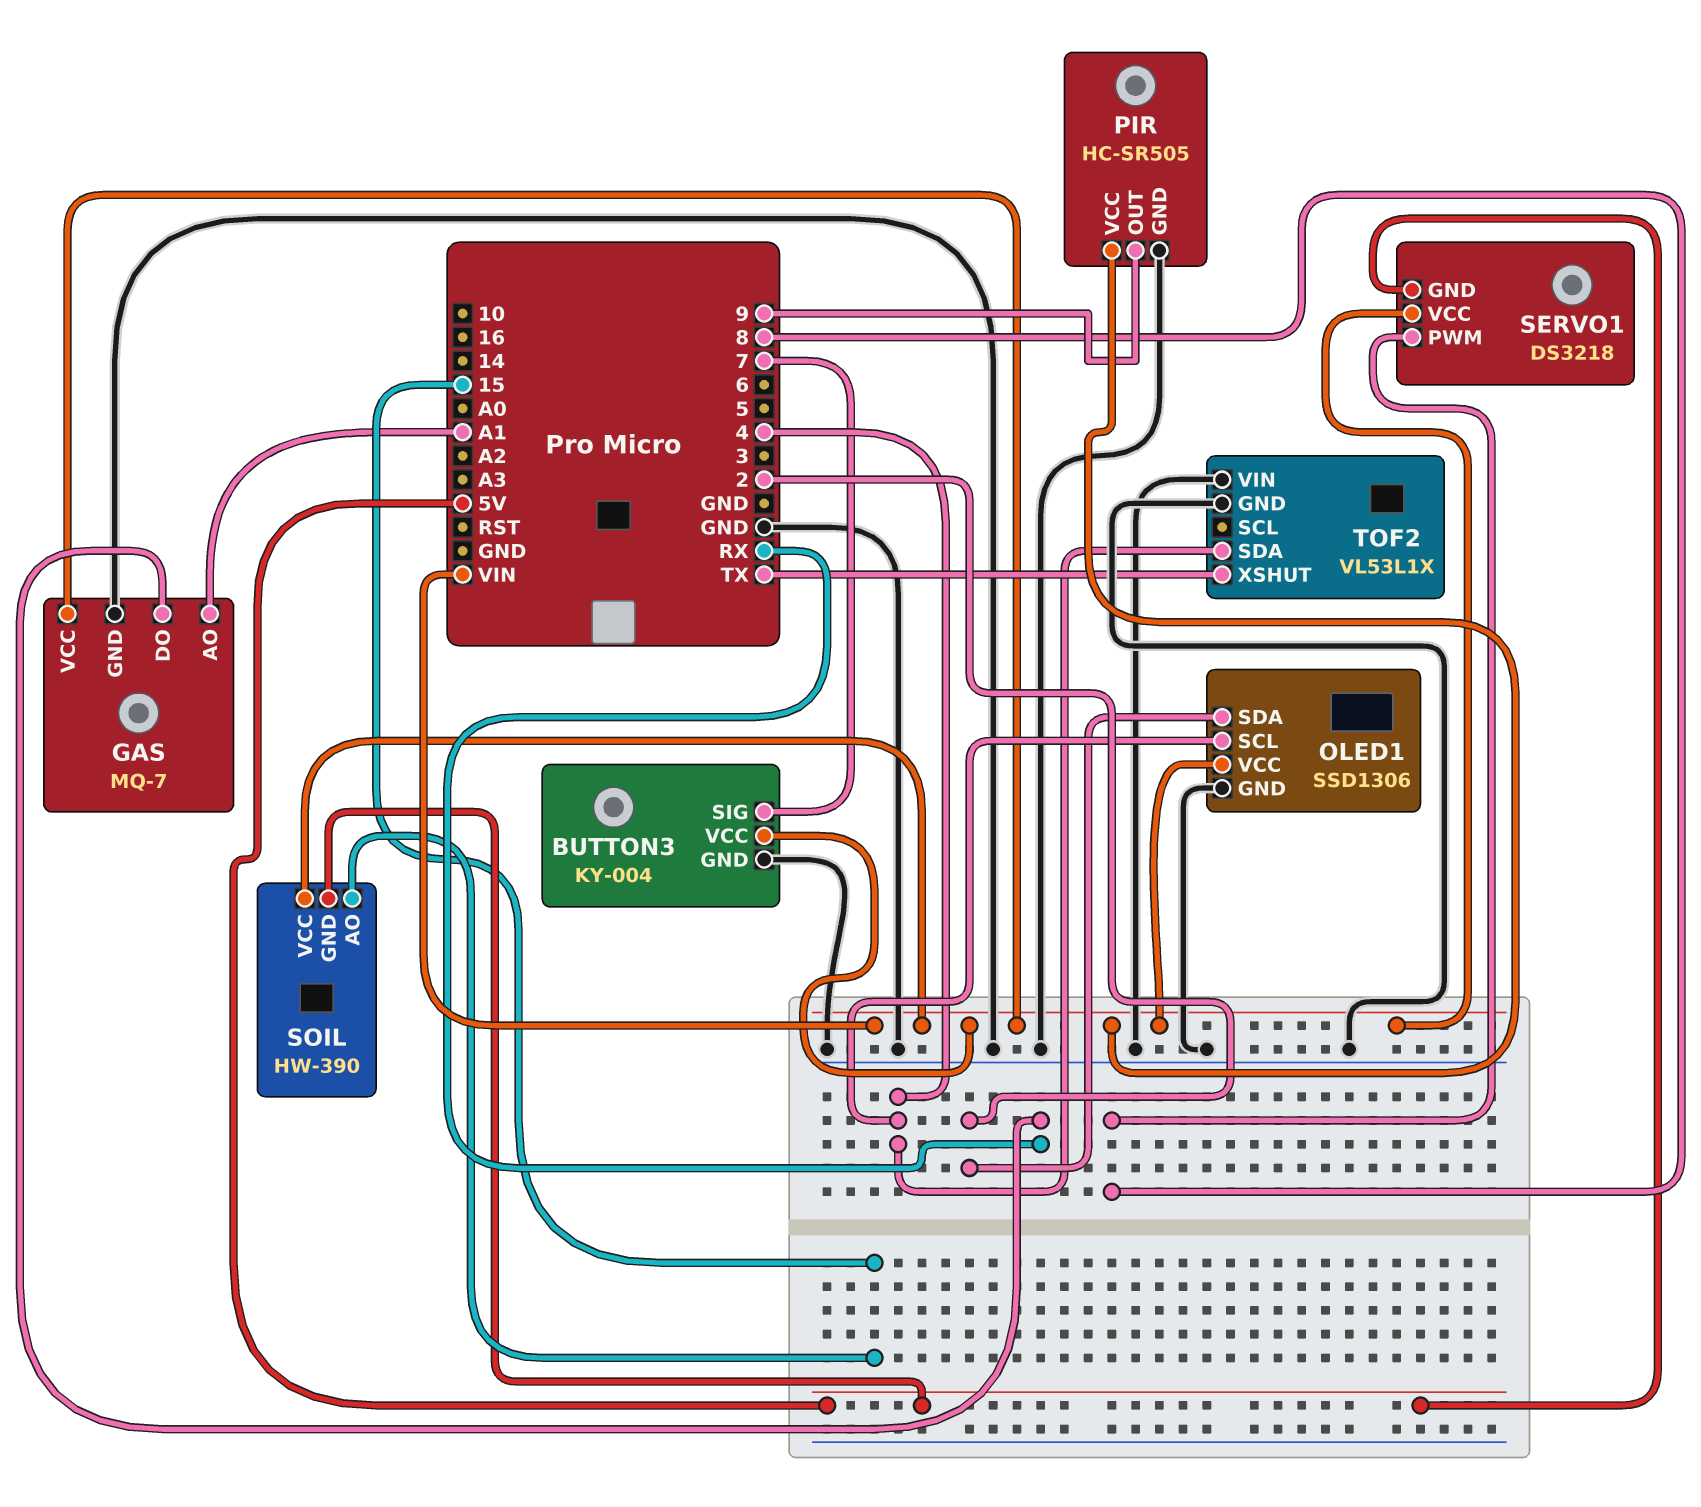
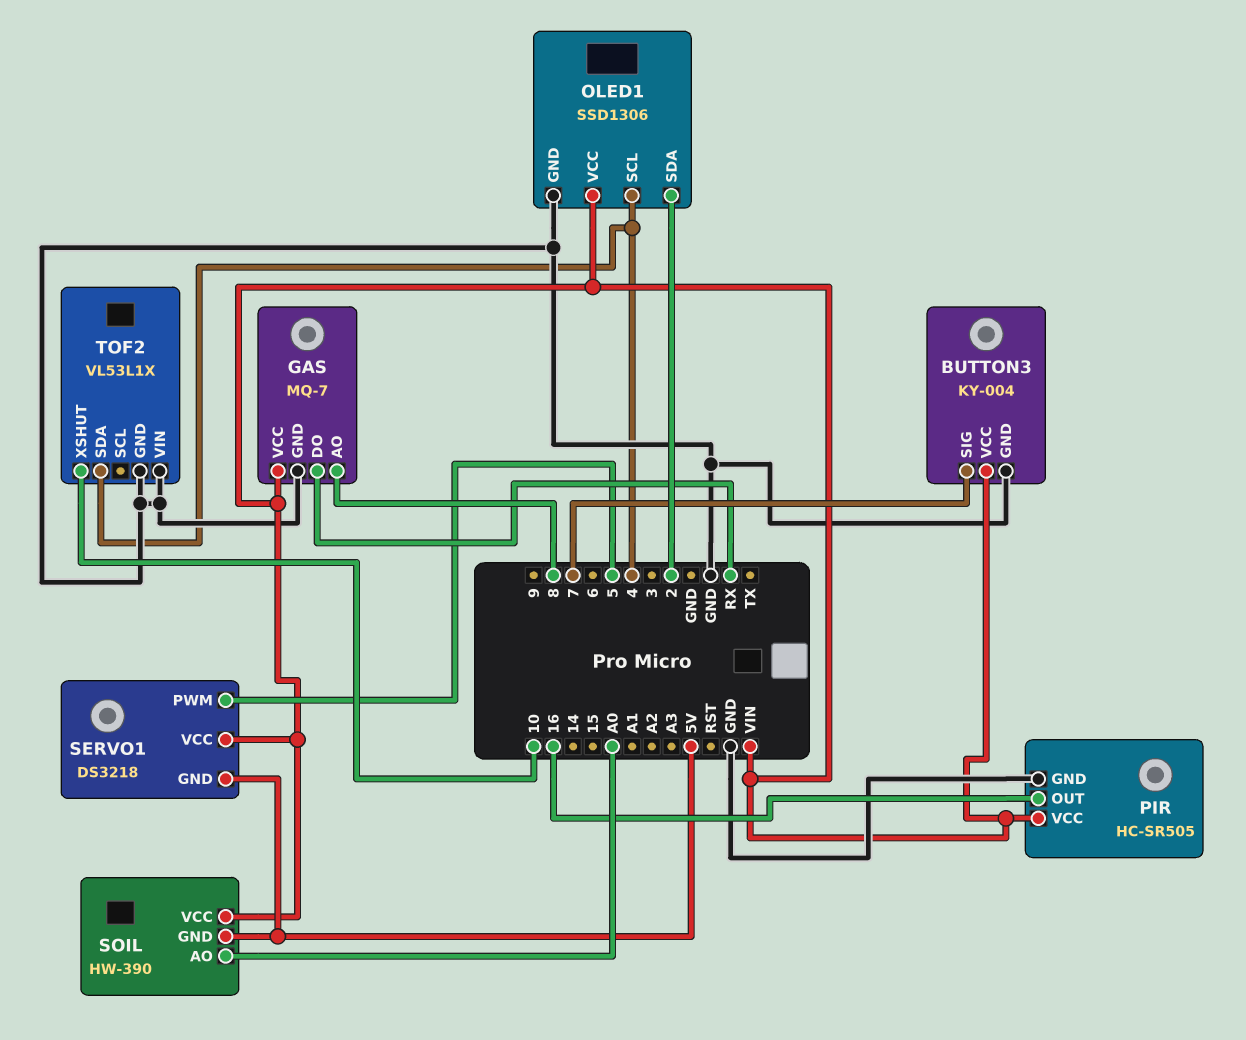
GAS pin AO: A1 -> 8
PIR pin OUT: 9 -> 16
SERVO1 pin PWM: 8 -> 5
SOIL pin AO: 15 -> A0
TOF2 pin XSHUT: TX -> 10

